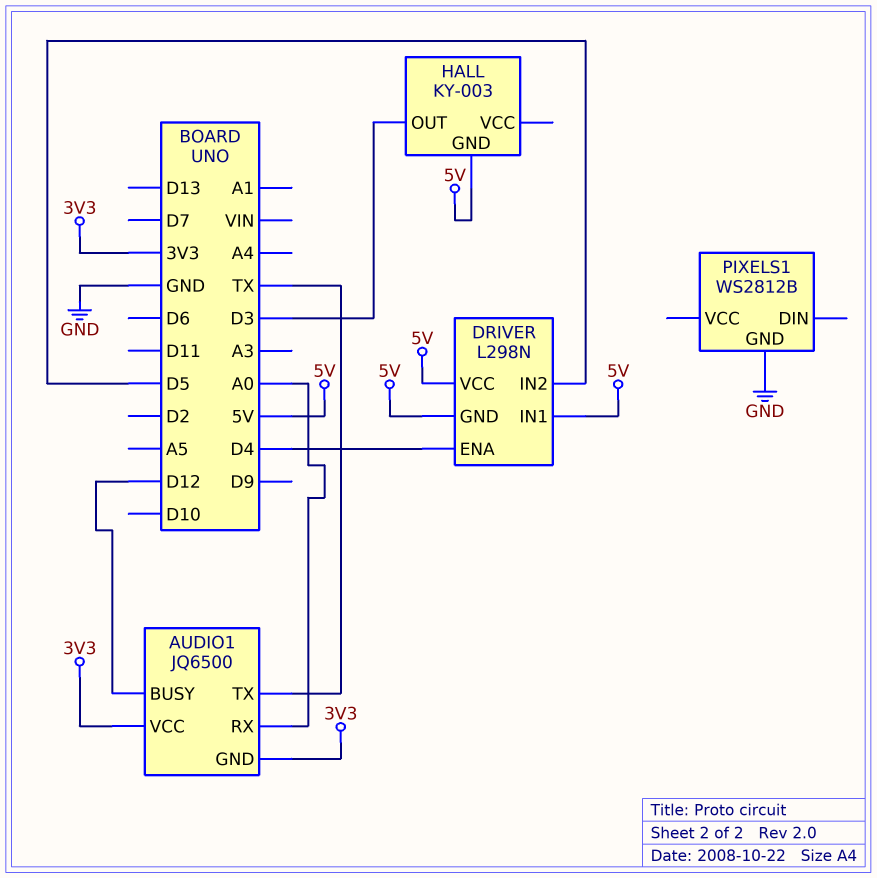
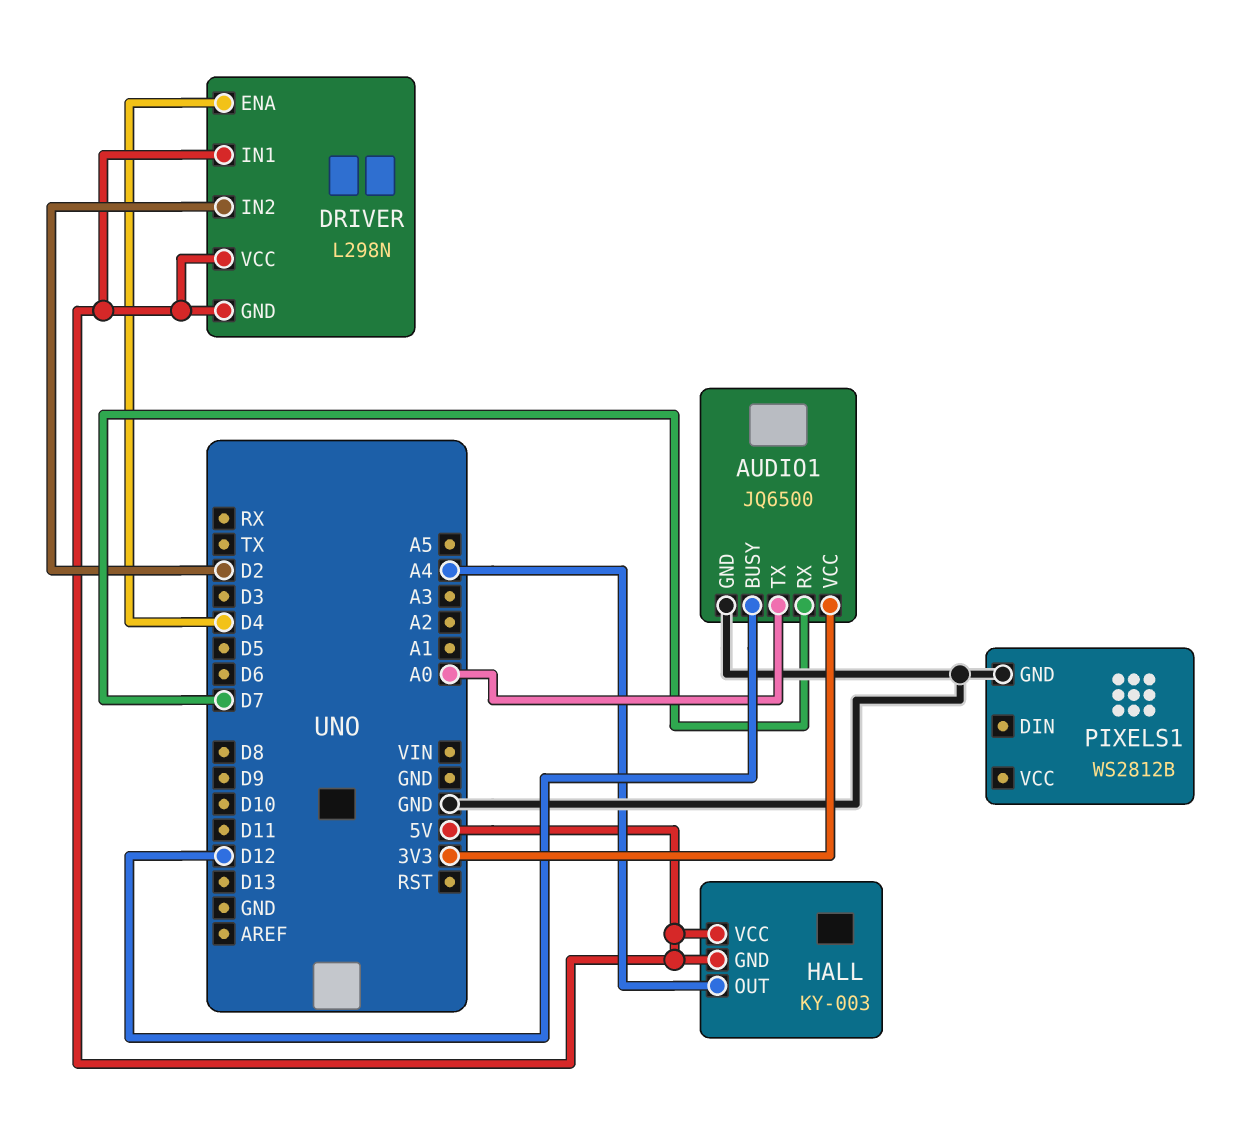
AUDIO1 pin GND: 3V3 -> GND
AUDIO1 pin RX: A0 -> D7
AUDIO1 pin TX: TX -> A0
DRIVER pin IN2: D5 -> D2
HALL pin OUT: D3 -> A4
HALL pin VCC: none -> 5V

